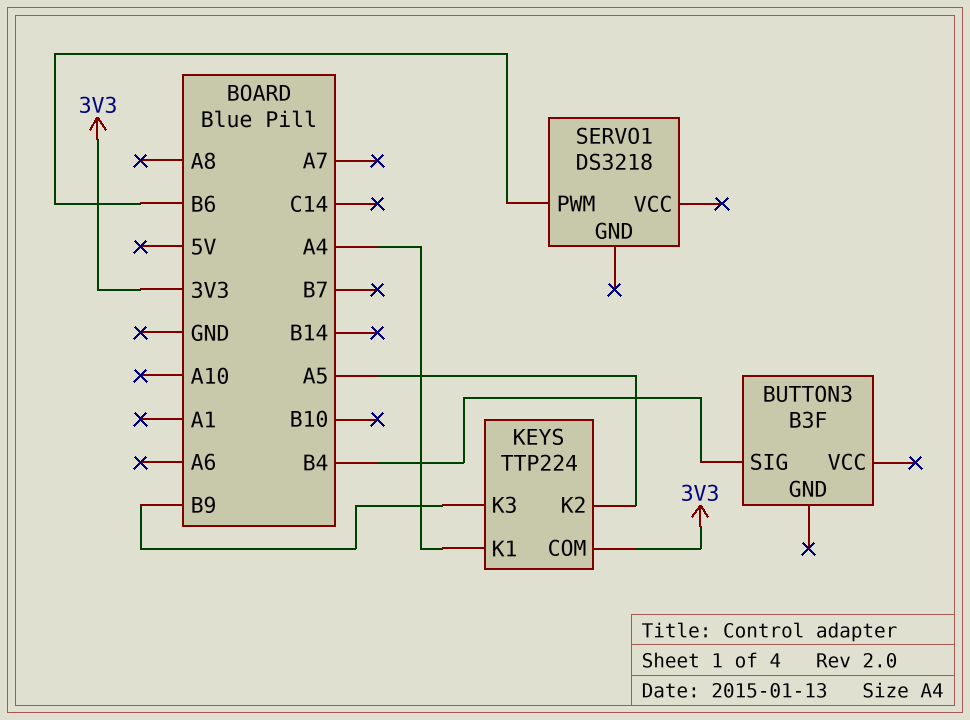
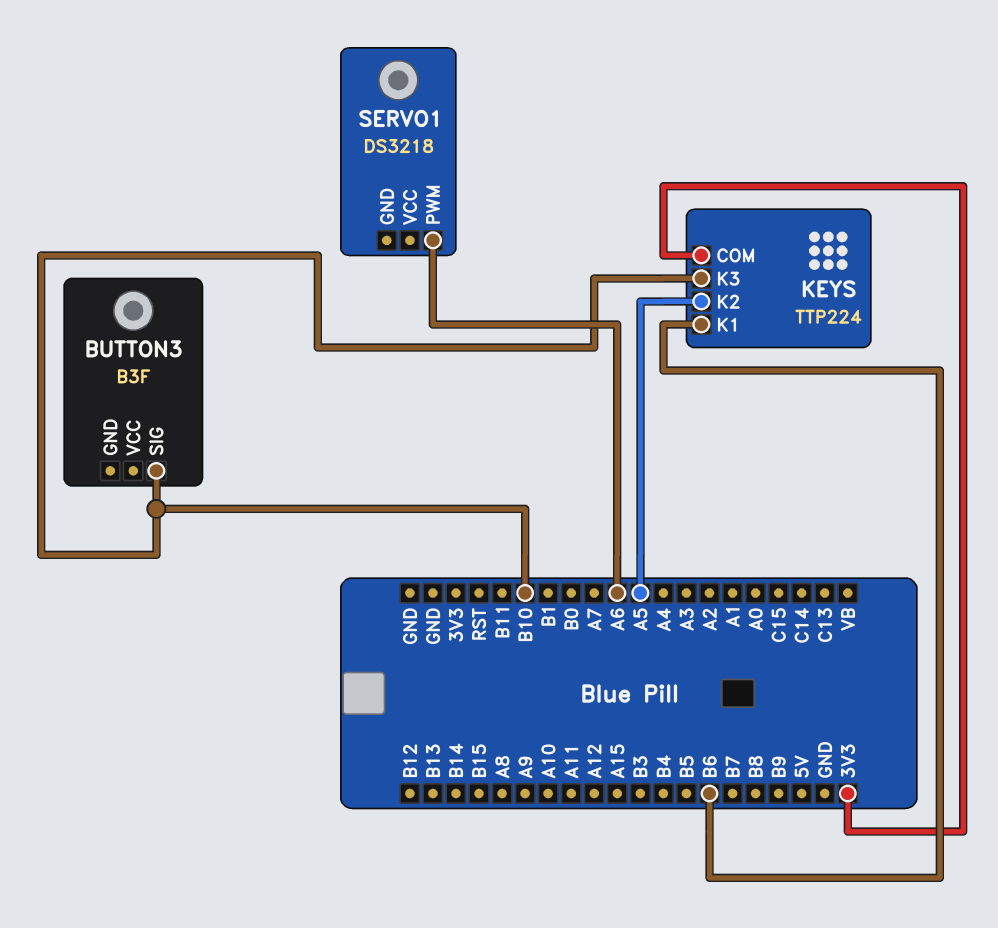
BUTTON3 pin SIG: B4 -> B10
KEYS pin K1: A4 -> B6
KEYS pin K3: B9 -> B10
SERVO1 pin PWM: B6 -> A6

